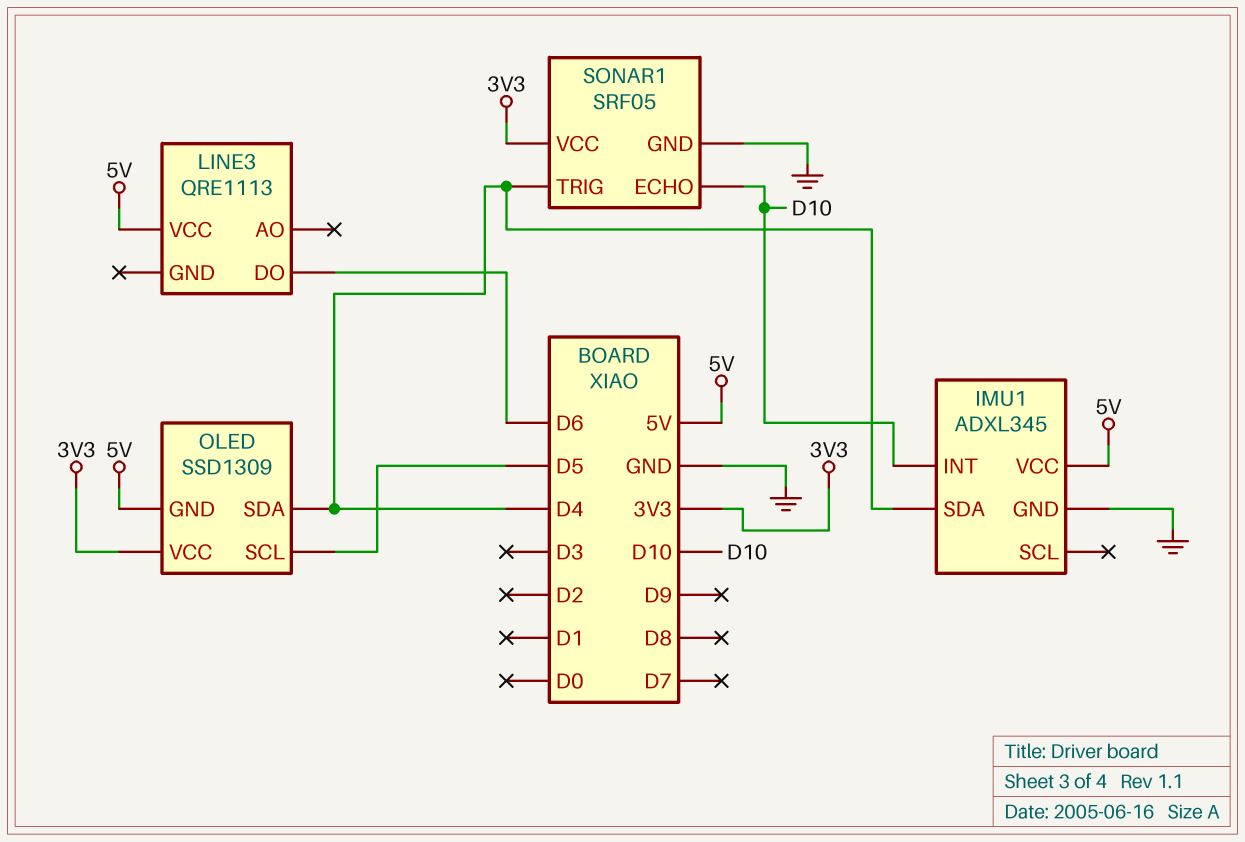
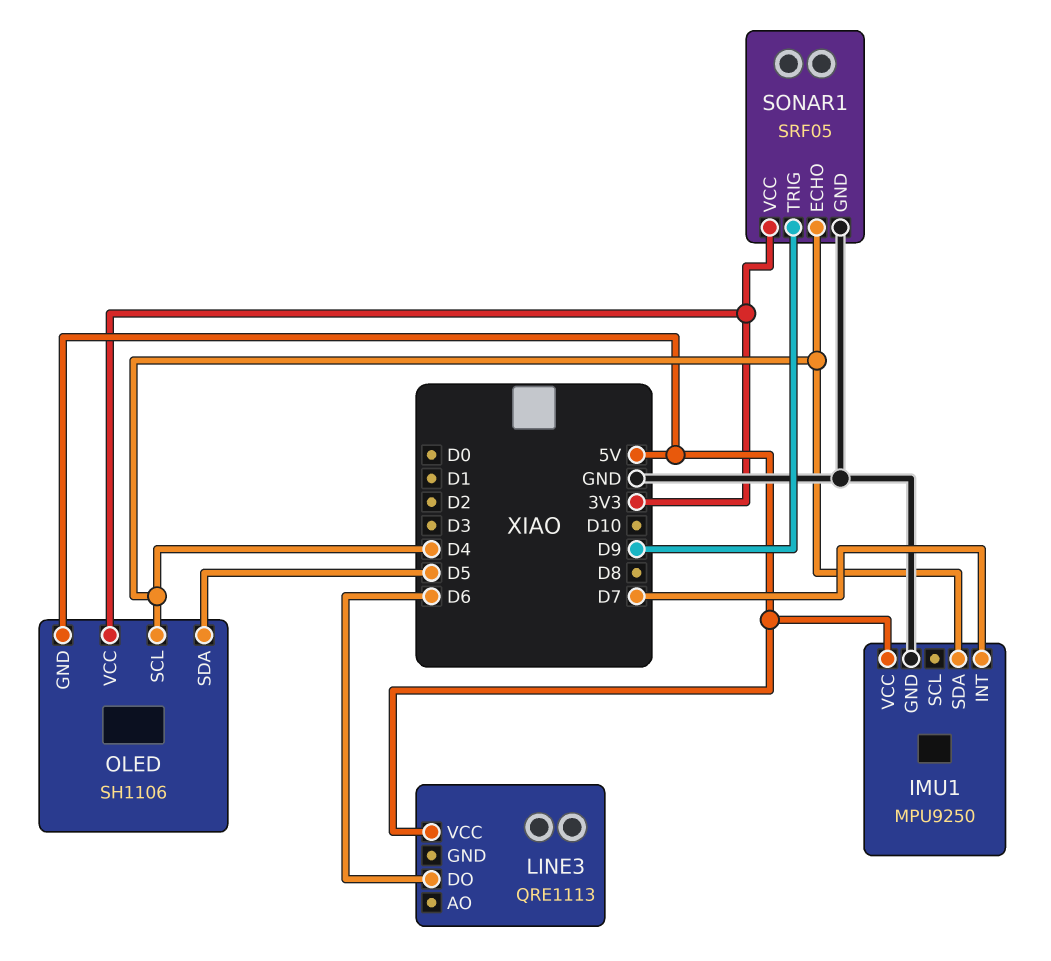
IMU1: ADXL345 -> MPU9250
IMU1 pin INT: D10 -> D7
OLED: SSD1309 -> SH1106
OLED pin SCL: D5 -> D4
OLED pin SDA: D4 -> D5
SONAR1 pin ECHO: D10 -> D4
SONAR1 pin TRIG: D4 -> D9

